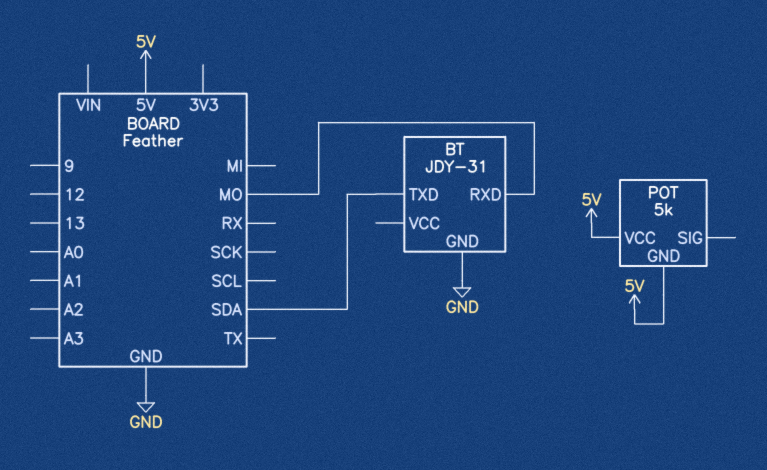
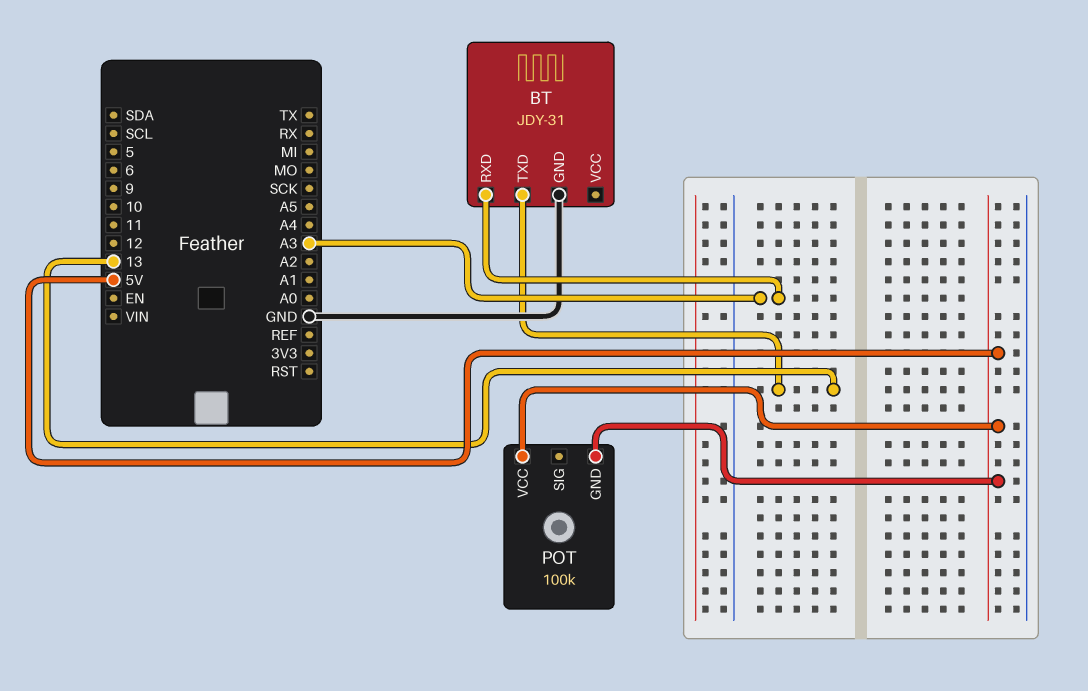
BT pin RXD: MO -> A3
BT pin TXD: SDA -> 13
POT: 5k -> 100k

